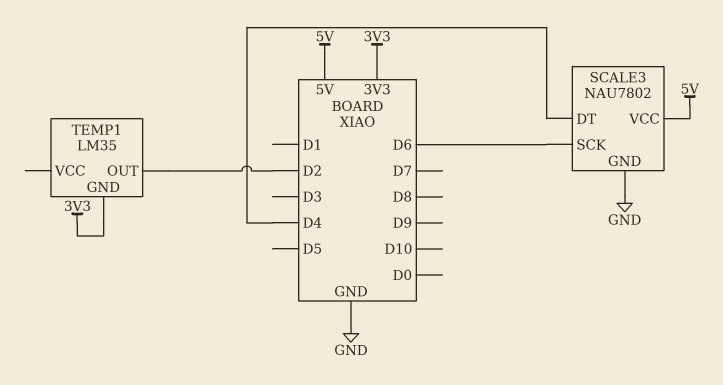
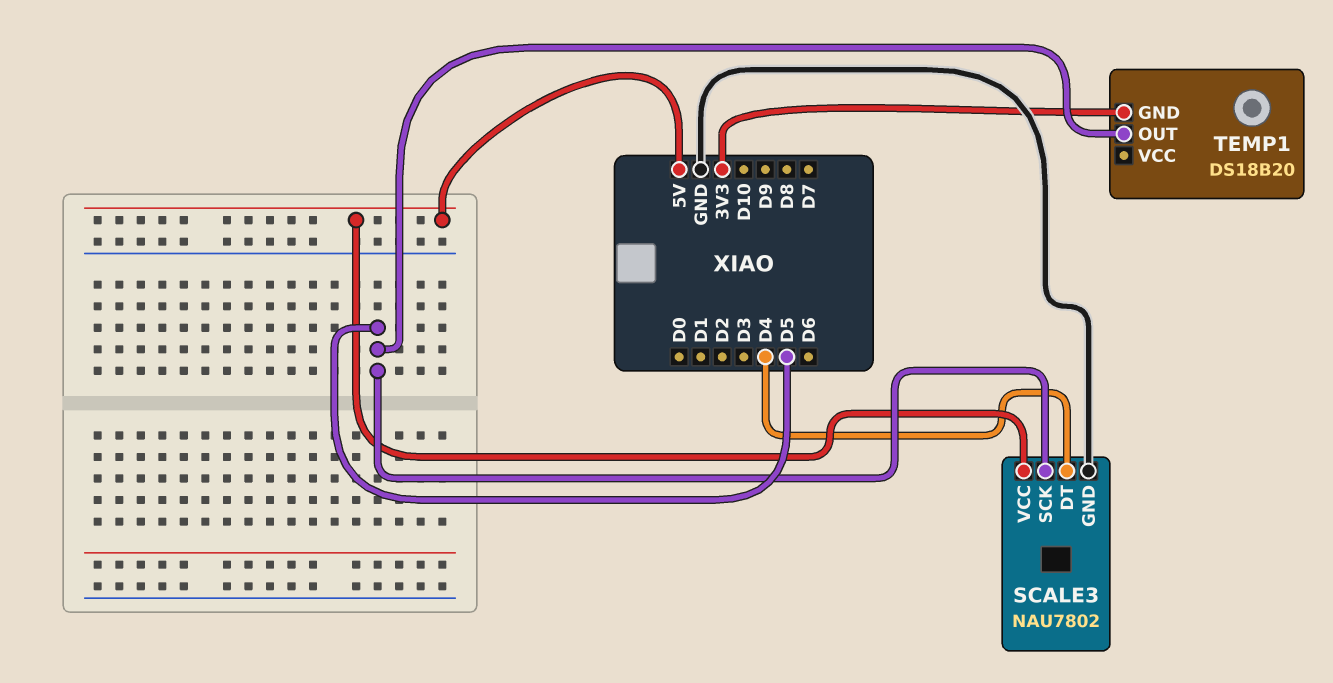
SCALE3 pin SCK: D6 -> D5
TEMP1: LM35 -> DS18B20
TEMP1 pin OUT: D2 -> D5

